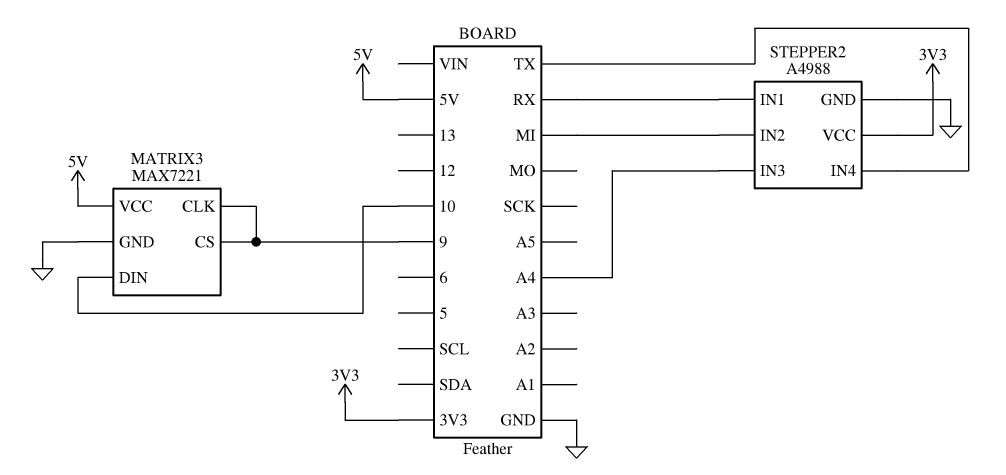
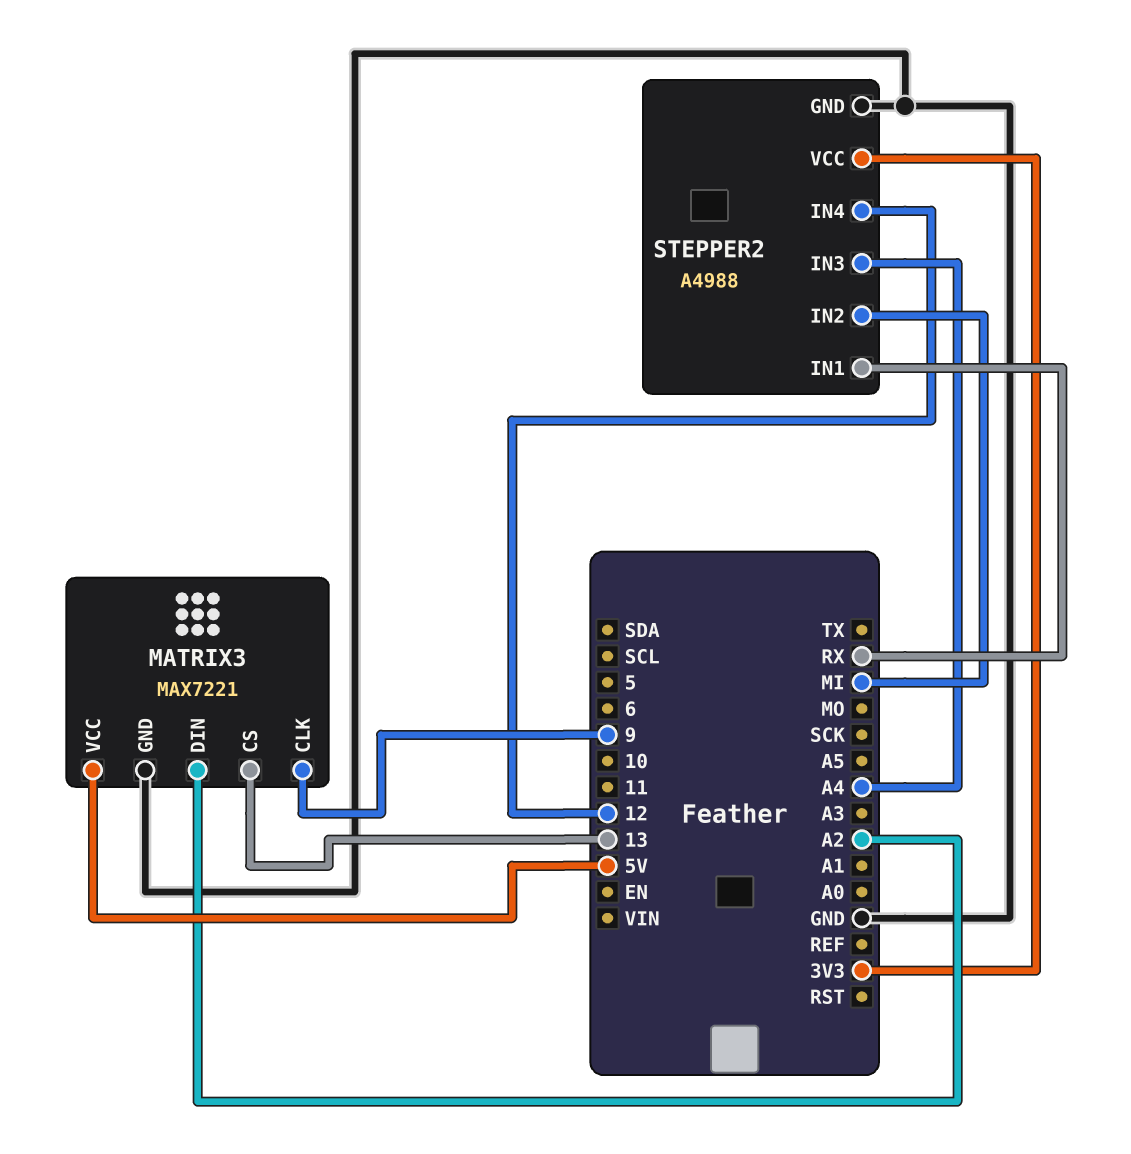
MATRIX3 pin CS: 9 -> 13
MATRIX3 pin DIN: 10 -> A2
STEPPER2 pin IN4: TX -> 12

